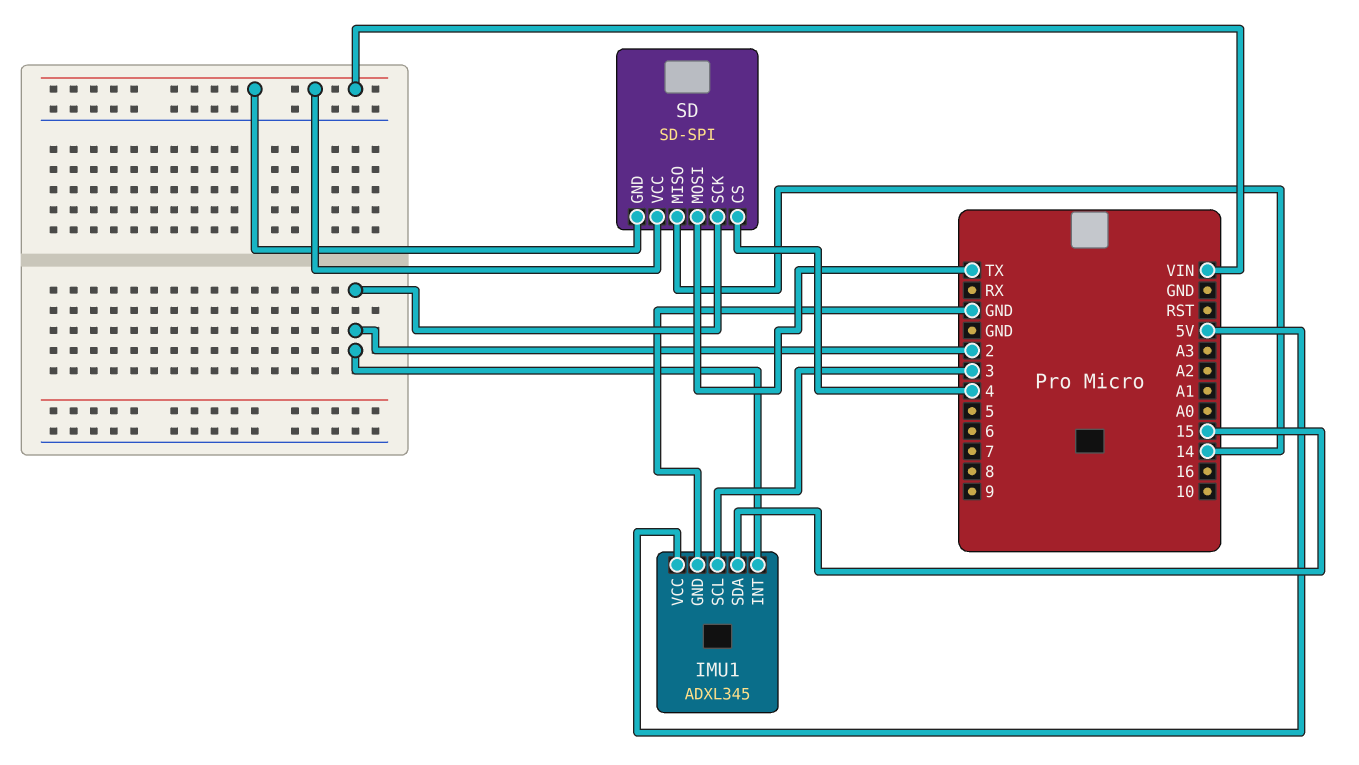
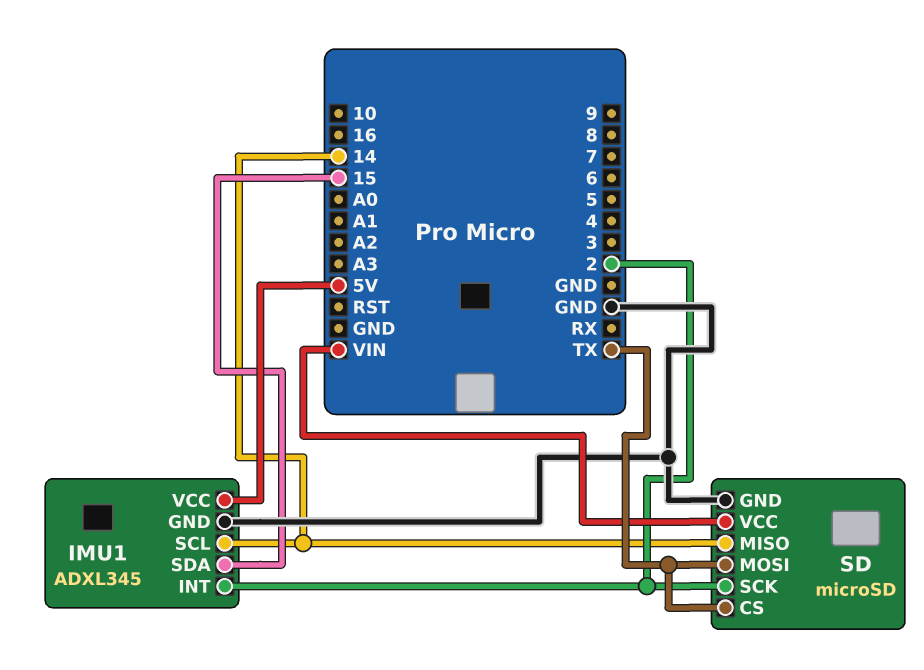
IMU1 pin SCL: 3 -> 14
SD: SD-SPI -> microSD
SD pin CS: 4 -> TX
SD pin GND: VIN -> GND

